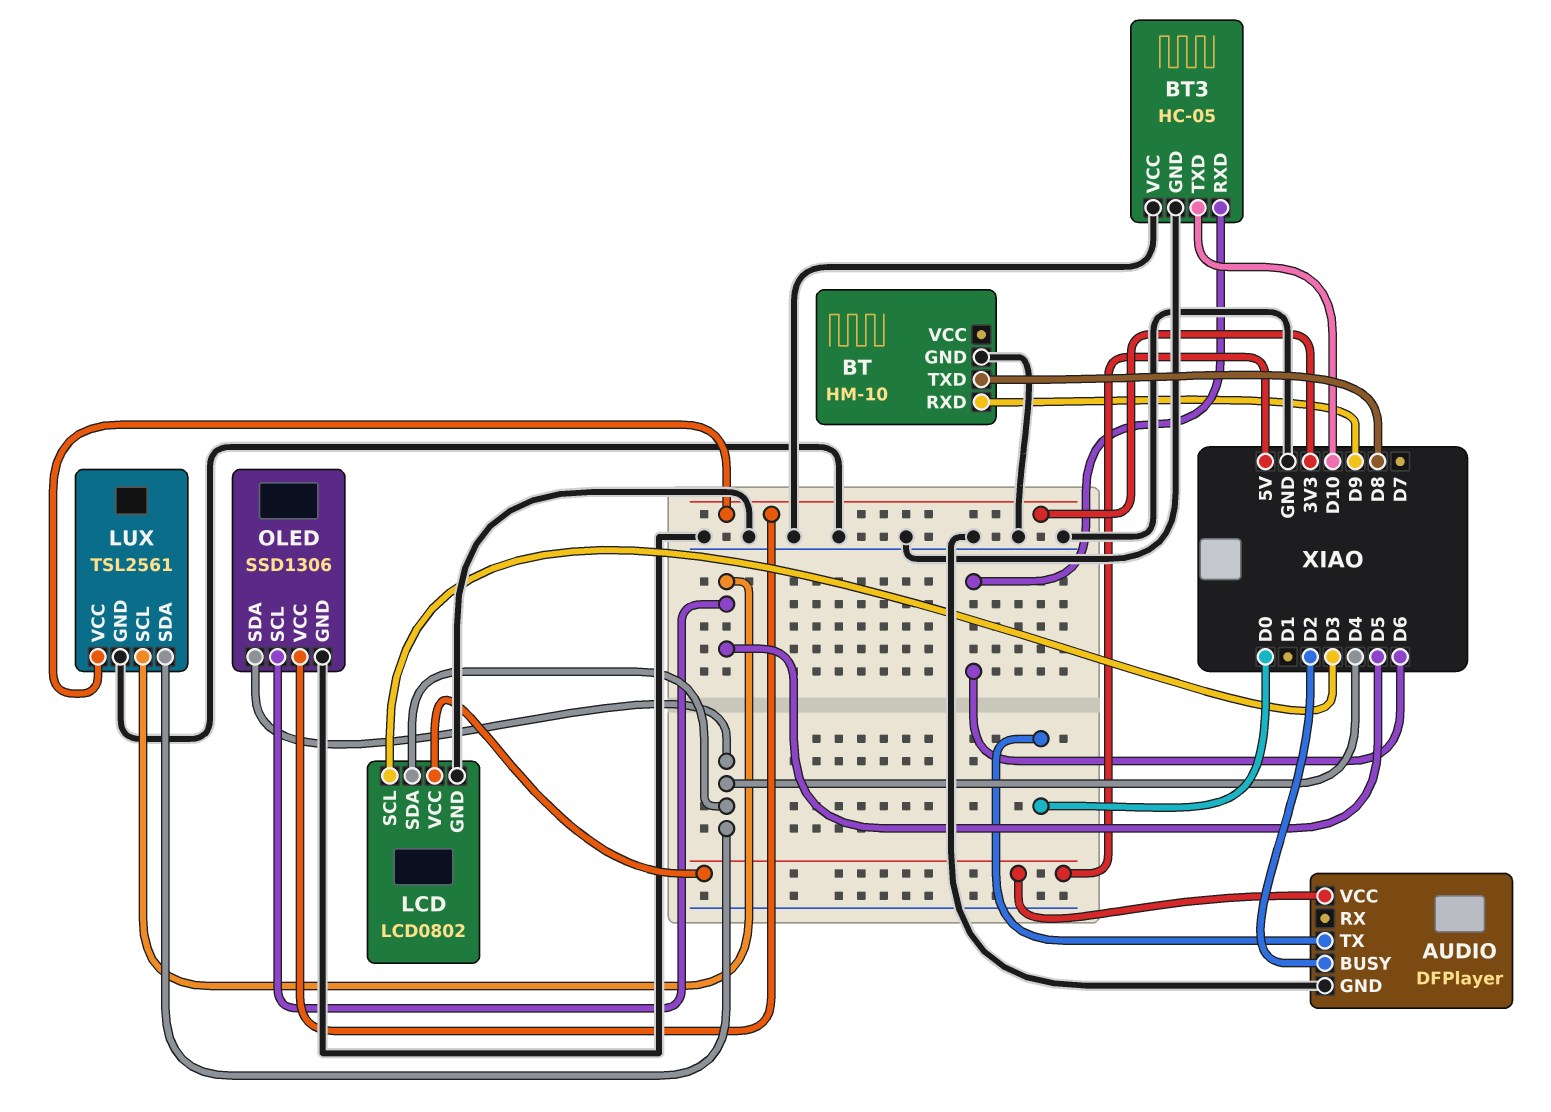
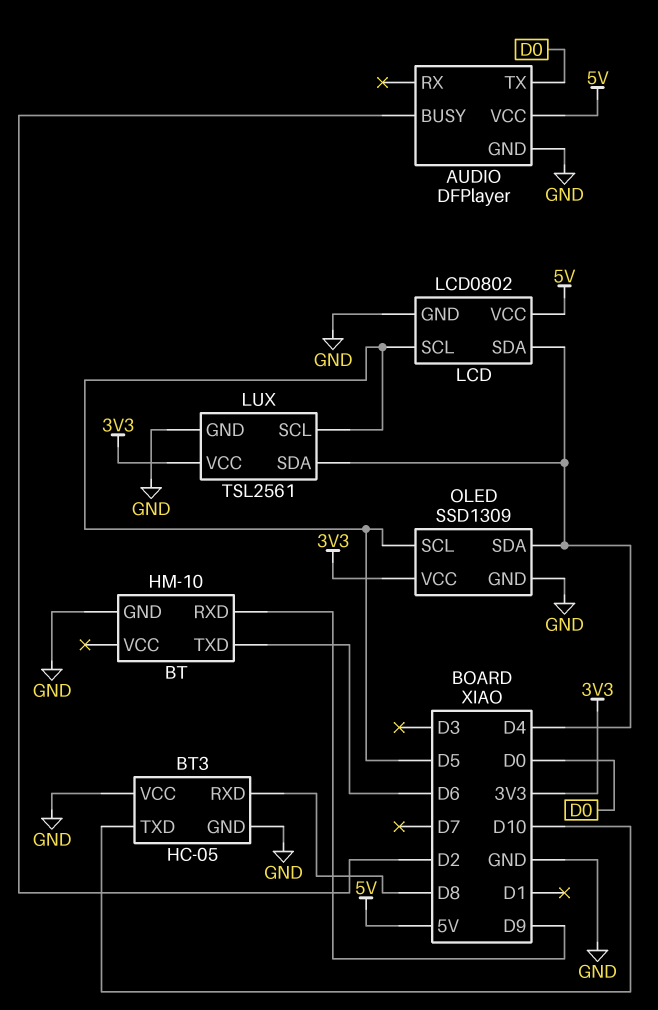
BT pin TXD: D8 -> D6
BT3 pin RXD: D6 -> D8
LCD pin SCL: D3 -> D5
OLED: SSD1306 -> SSD1309

